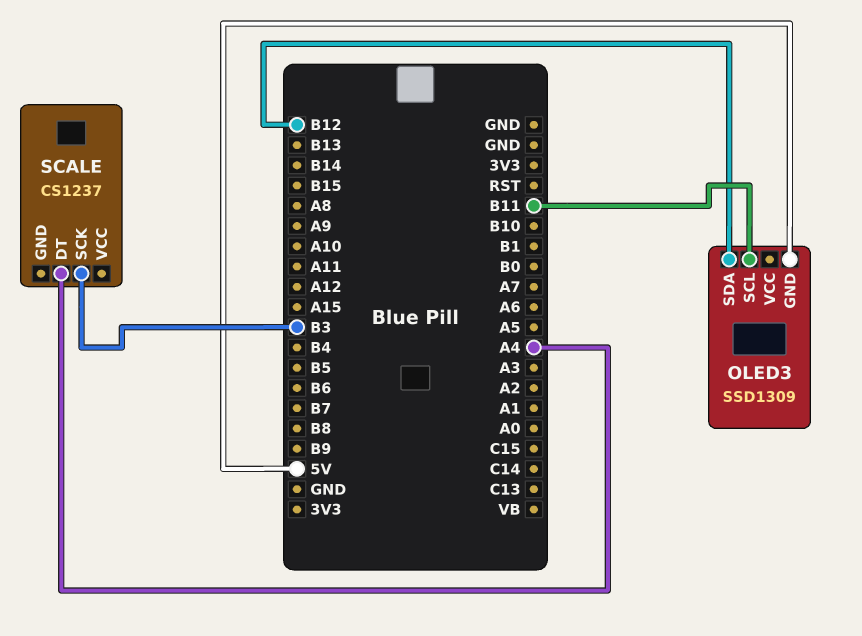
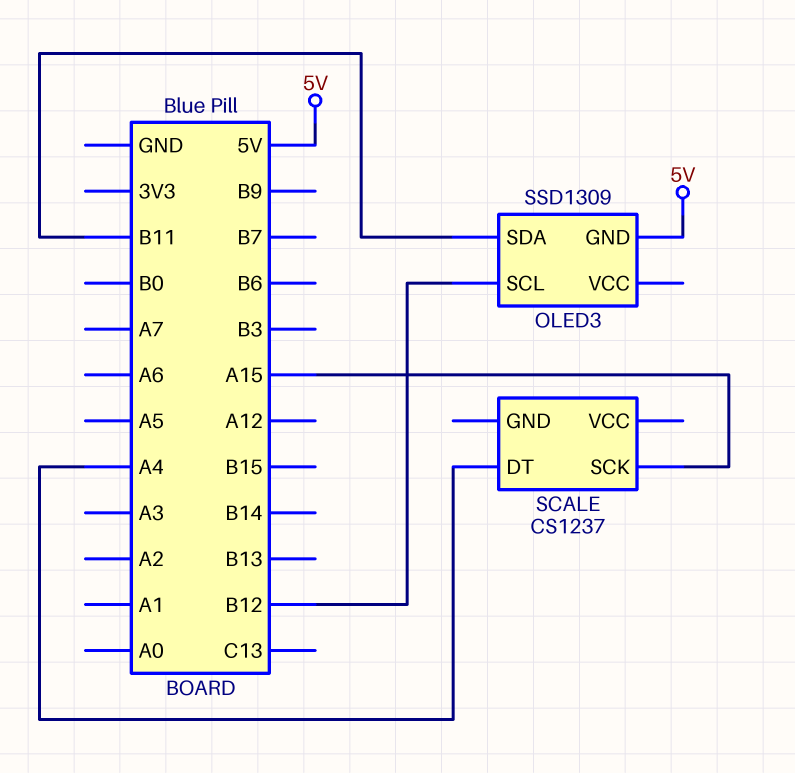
OLED3 pin SCL: B11 -> B12
OLED3 pin SDA: B12 -> B11
SCALE pin SCK: B3 -> A15

